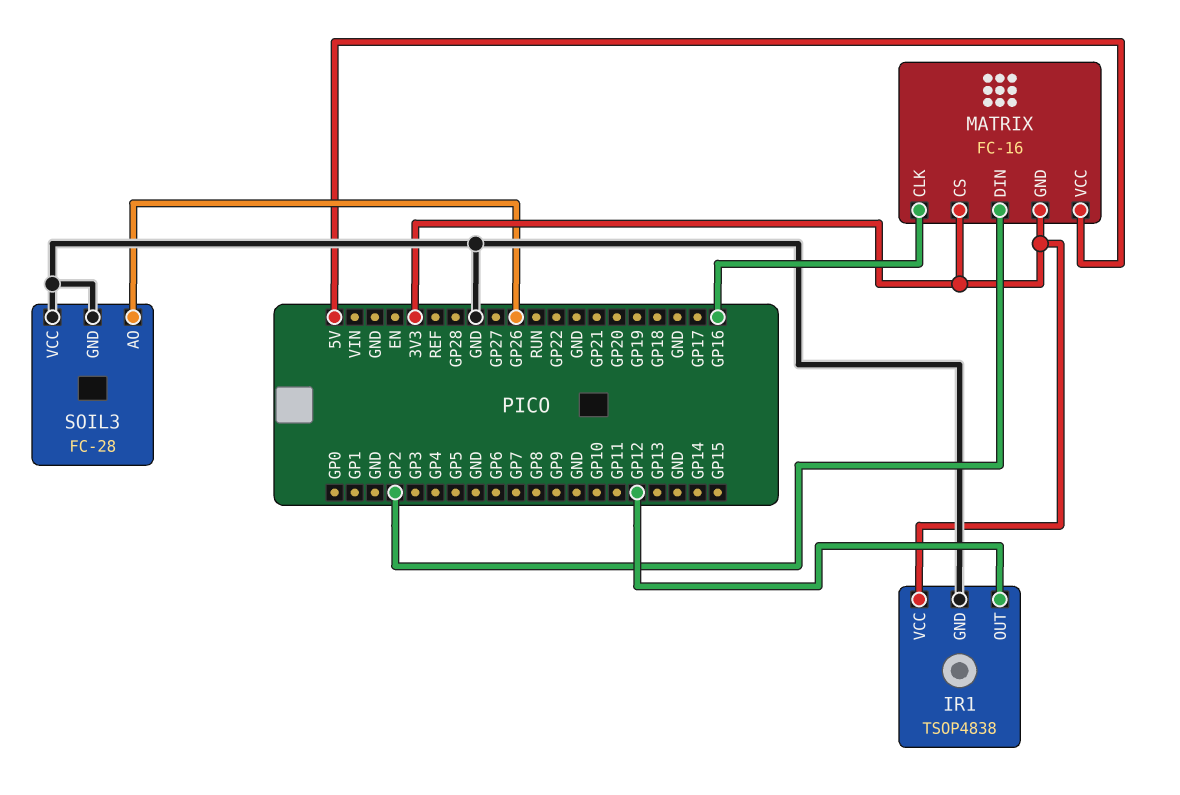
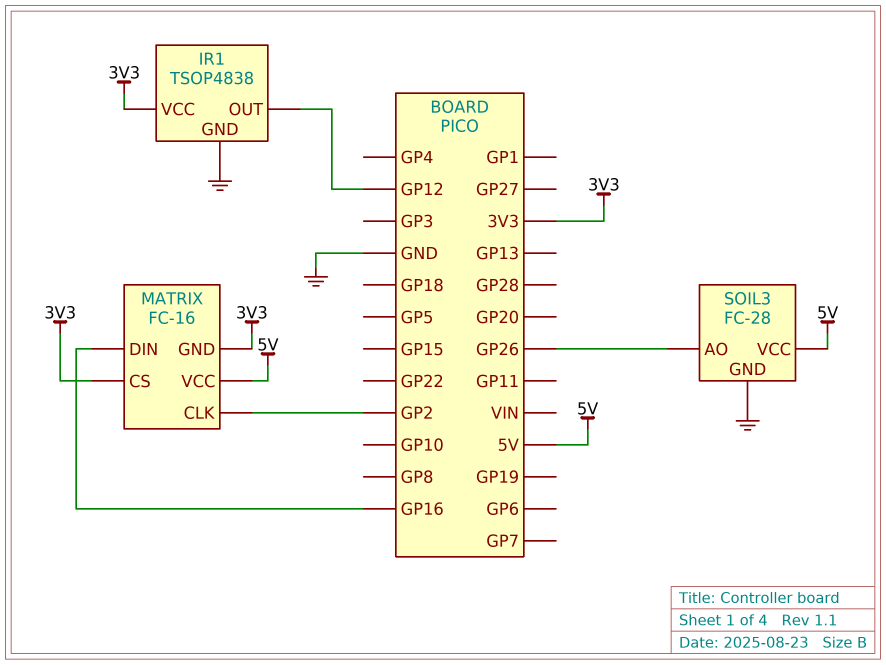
MATRIX pin CLK: GP16 -> GP2
MATRIX pin DIN: GP2 -> GP16
SOIL3 pin VCC: GND -> 5V

